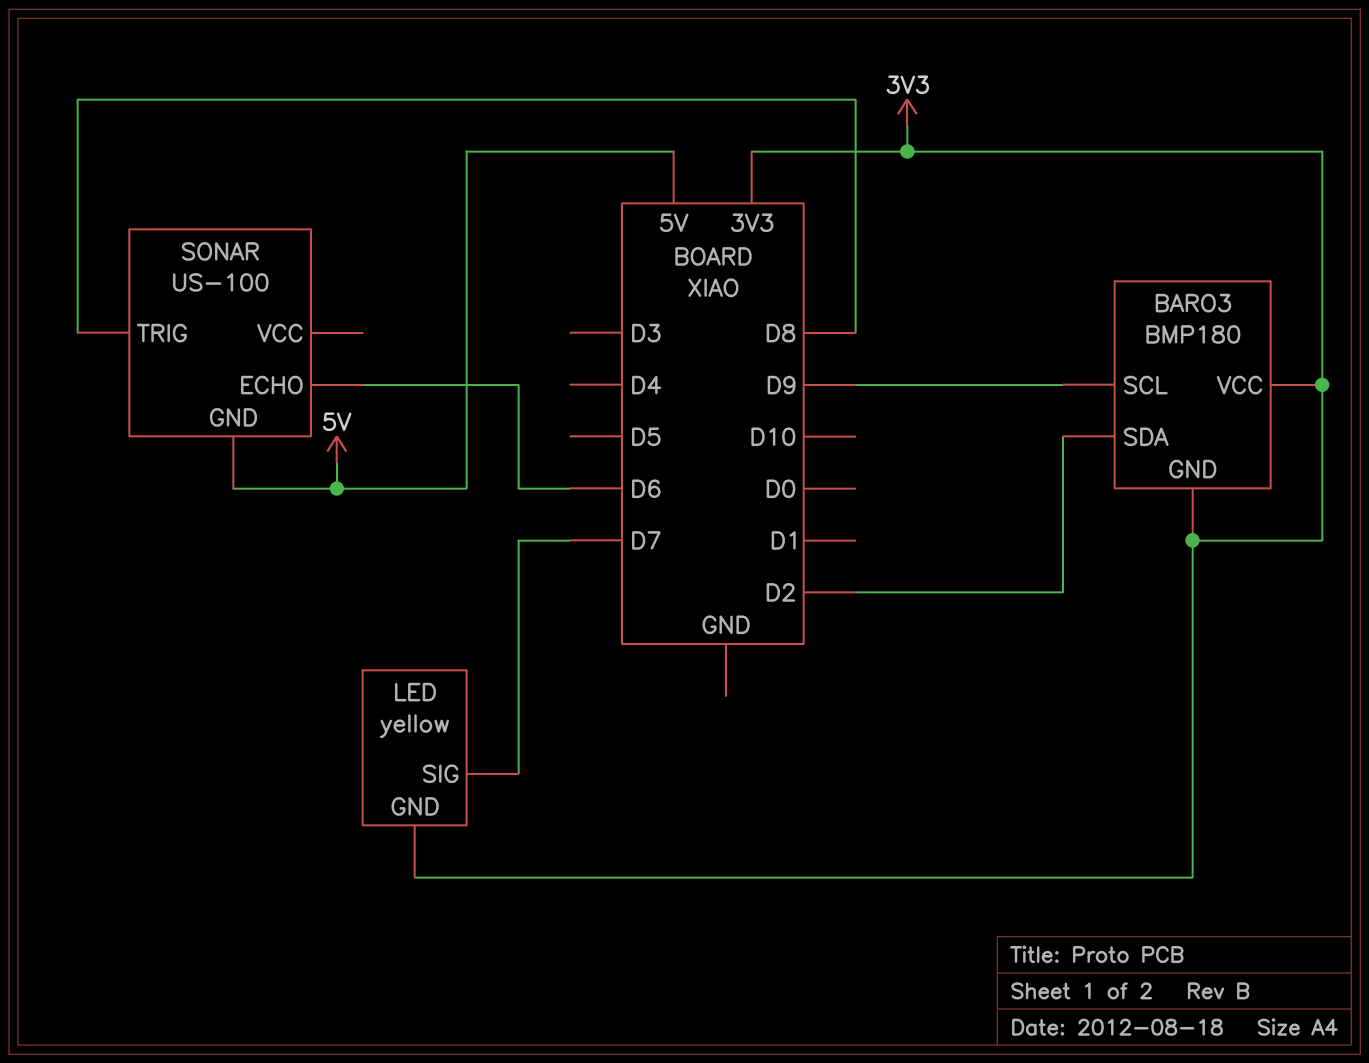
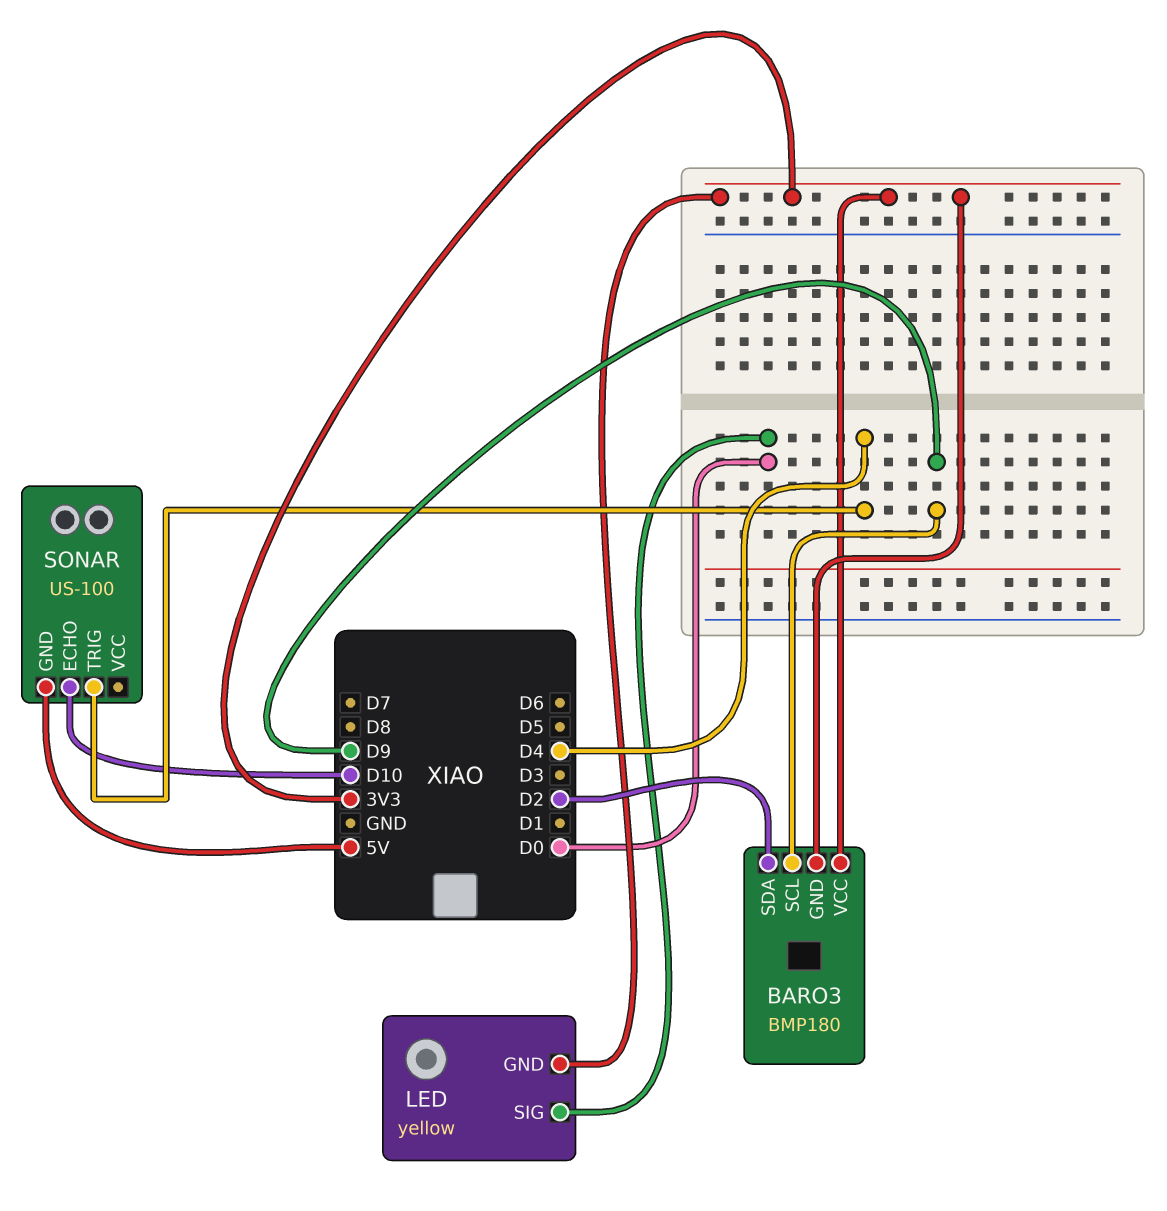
LED pin SIG: D7 -> D0
SONAR pin ECHO: D6 -> D10
SONAR pin TRIG: D8 -> D4

